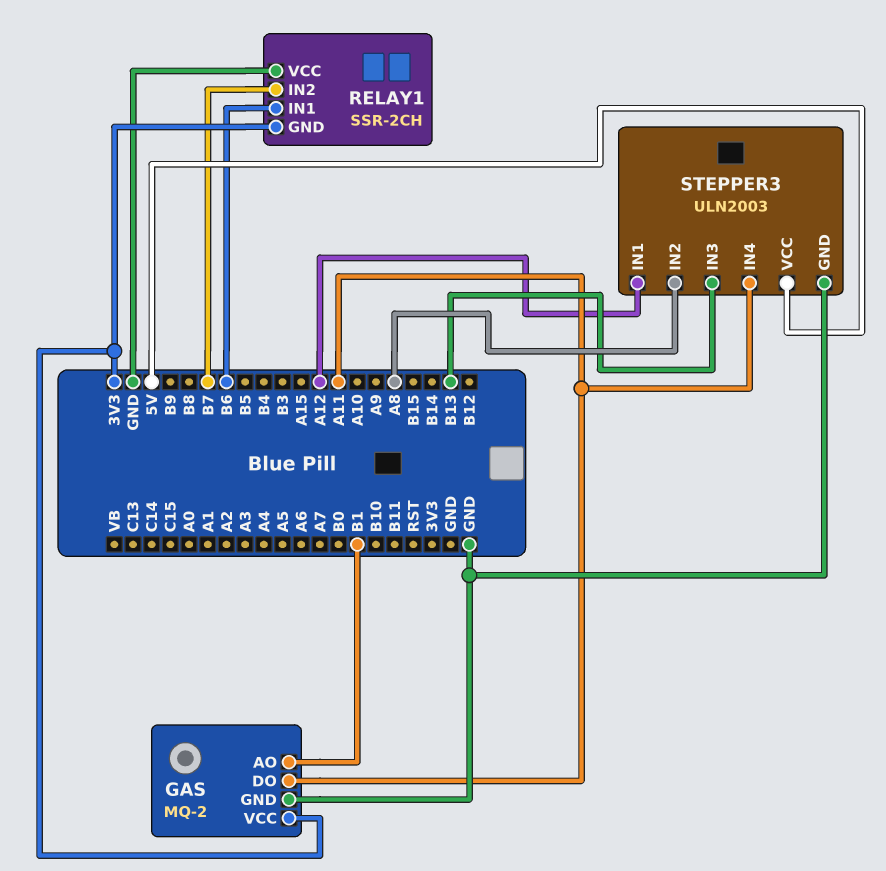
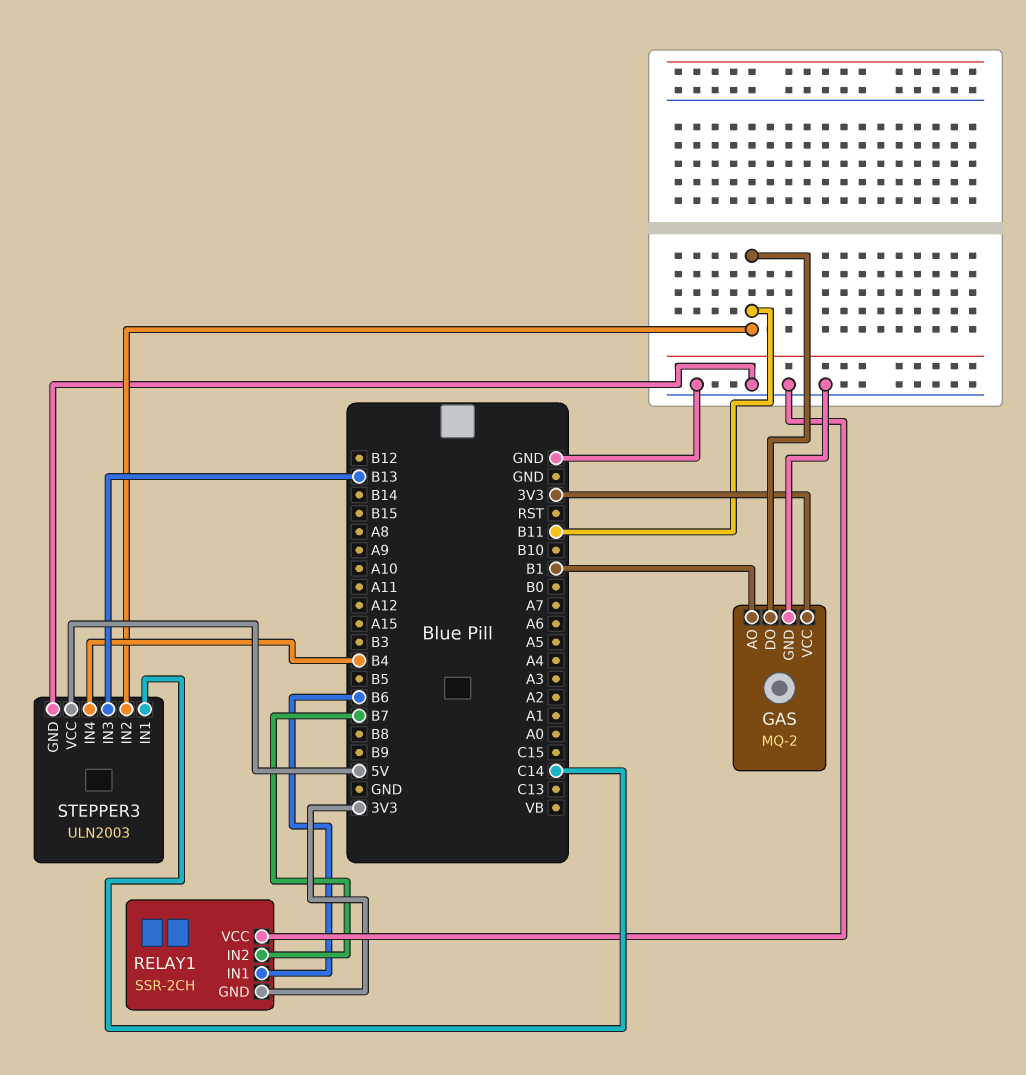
GAS pin DO: A11 -> B11
STEPPER3 pin IN1: A12 -> C14
STEPPER3 pin IN2: A8 -> B11
STEPPER3 pin IN4: A11 -> B4

